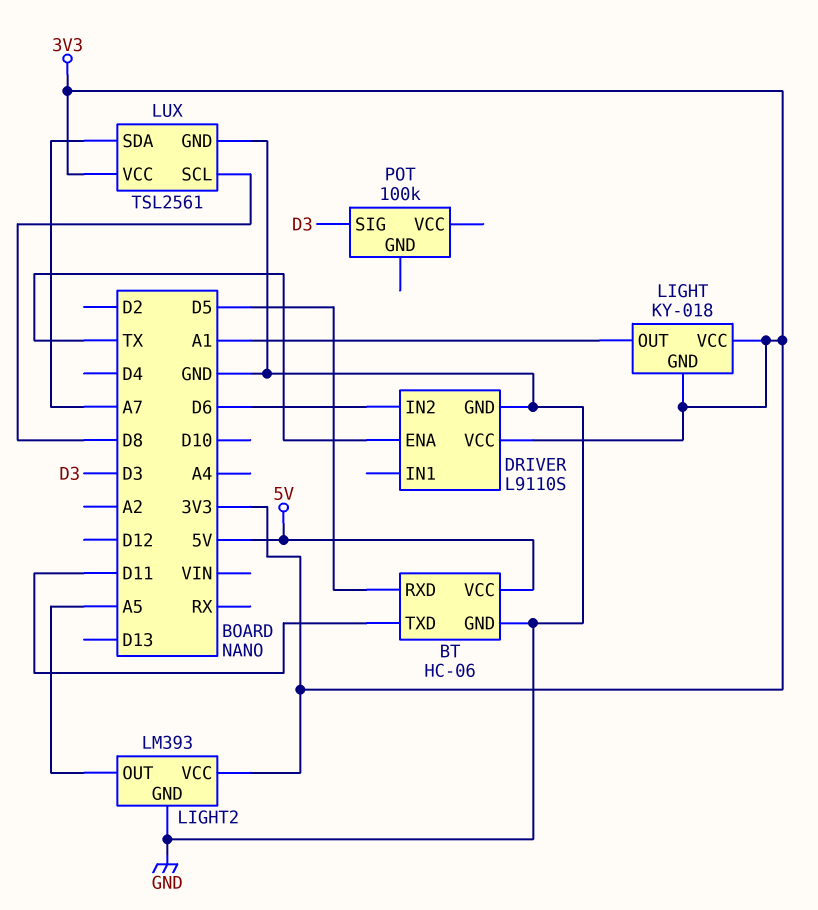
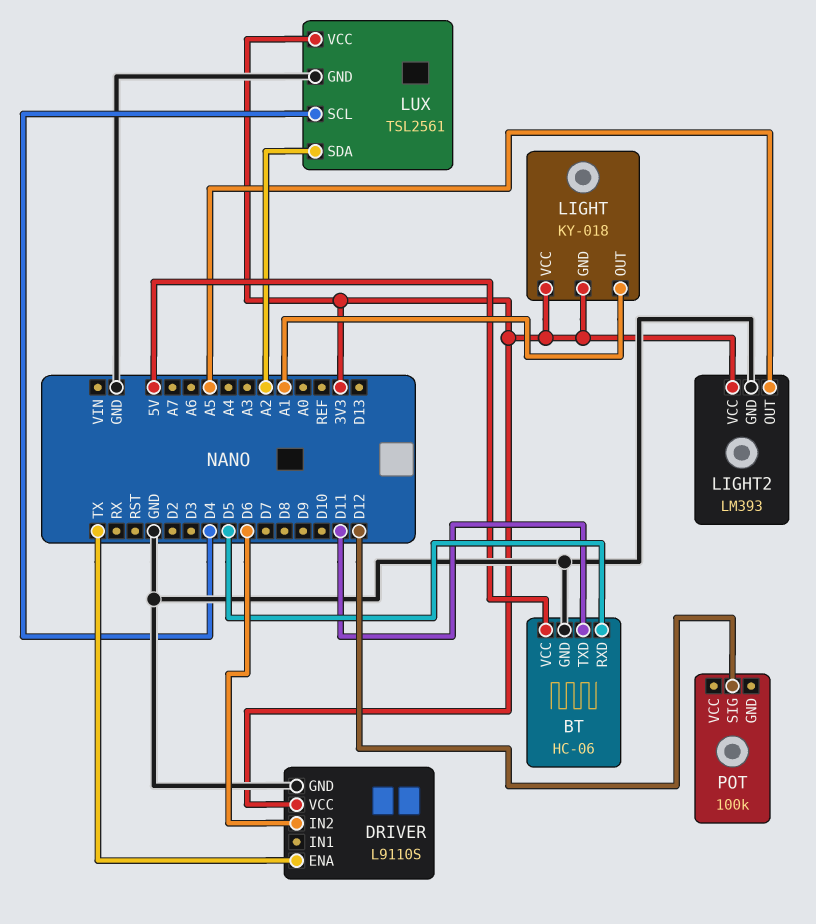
LUX pin SCL: D8 -> D4
LUX pin SDA: A7 -> A2
POT pin SIG: D3 -> D12

